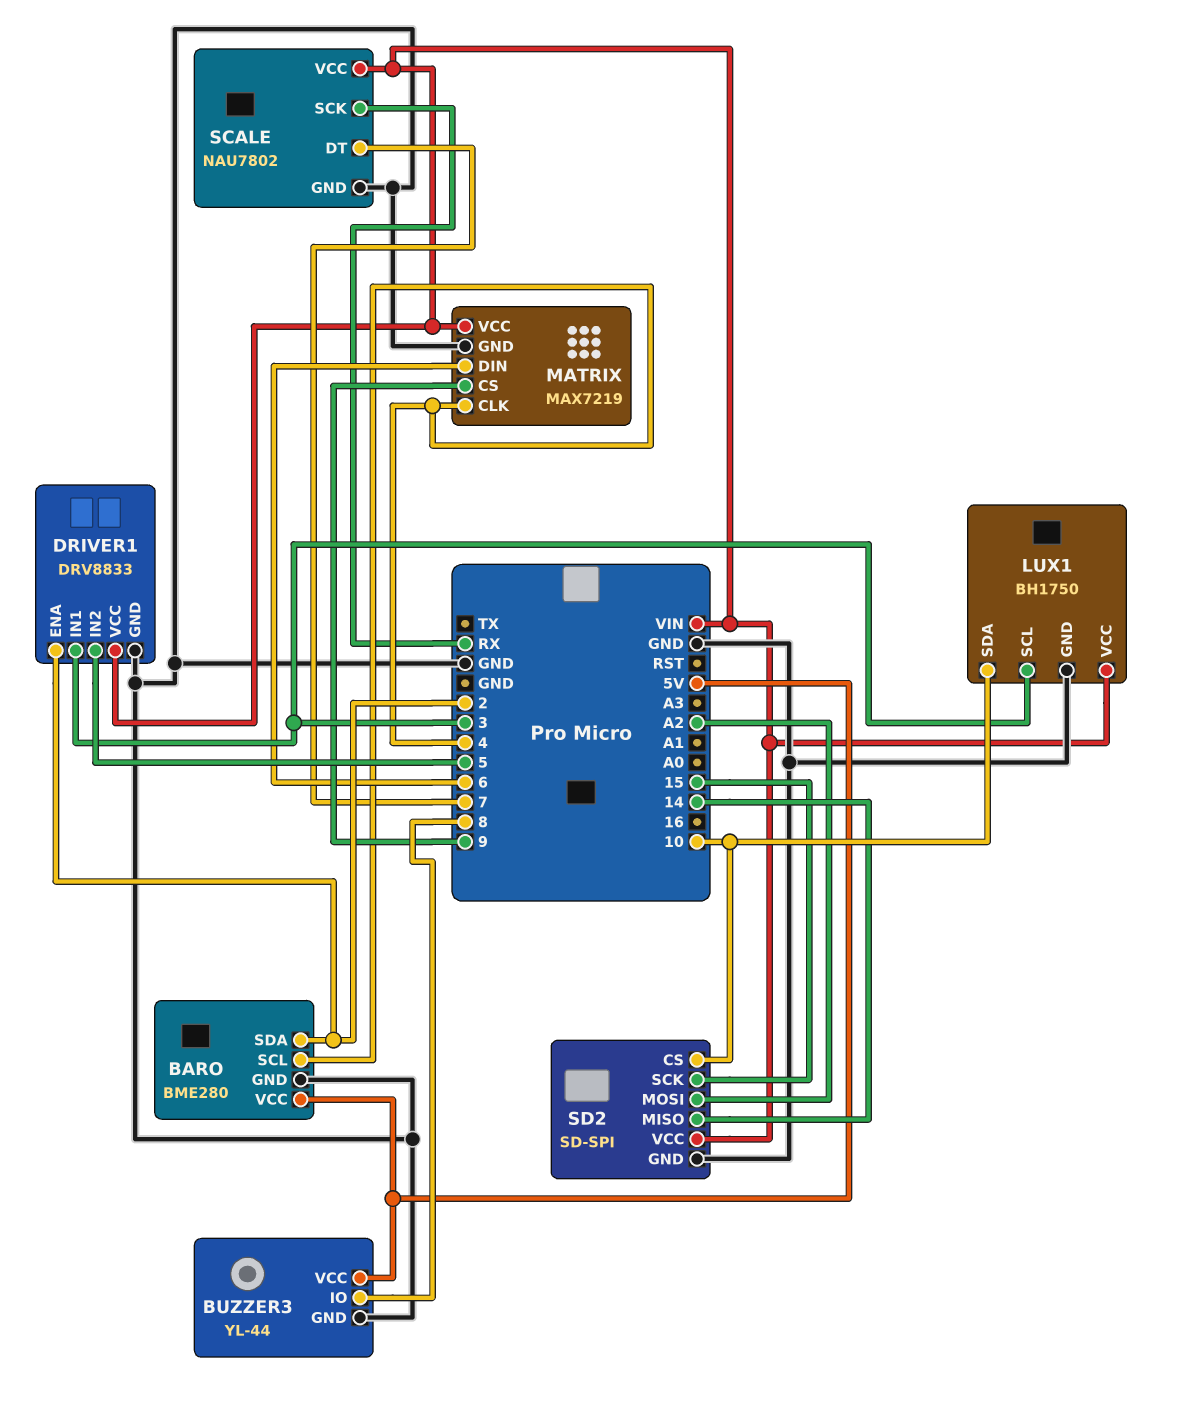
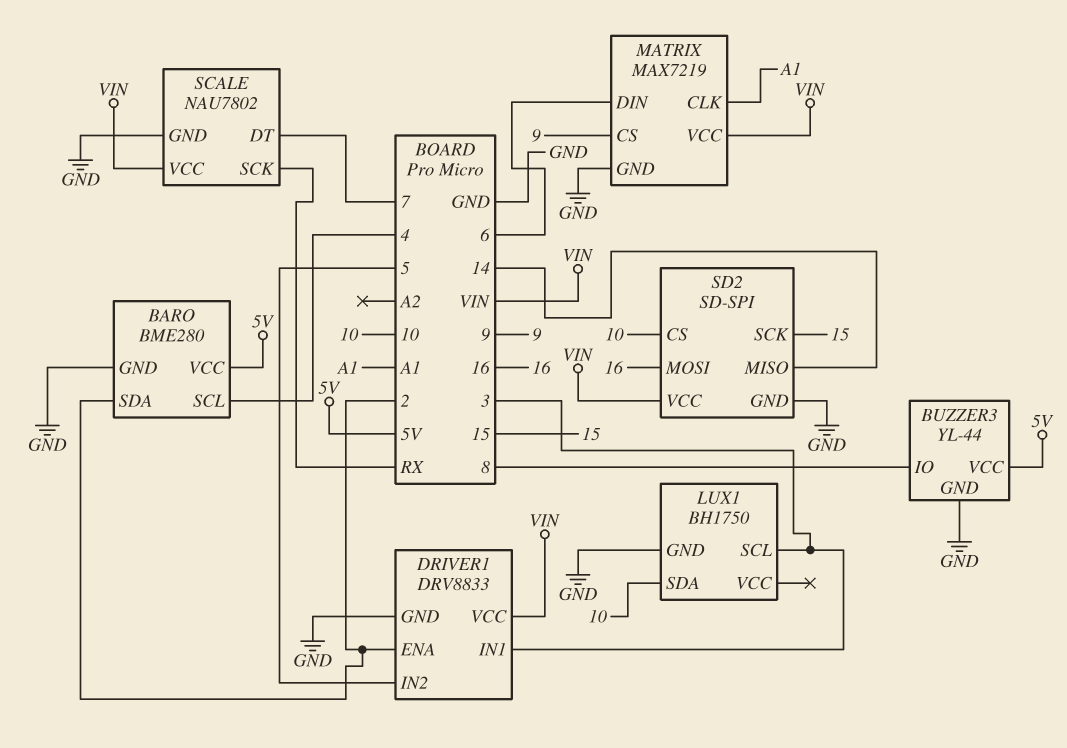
LUX1 pin VCC: VIN -> none
MATRIX pin CLK: 4 -> A1
SD2 pin MOSI: A2 -> 16

